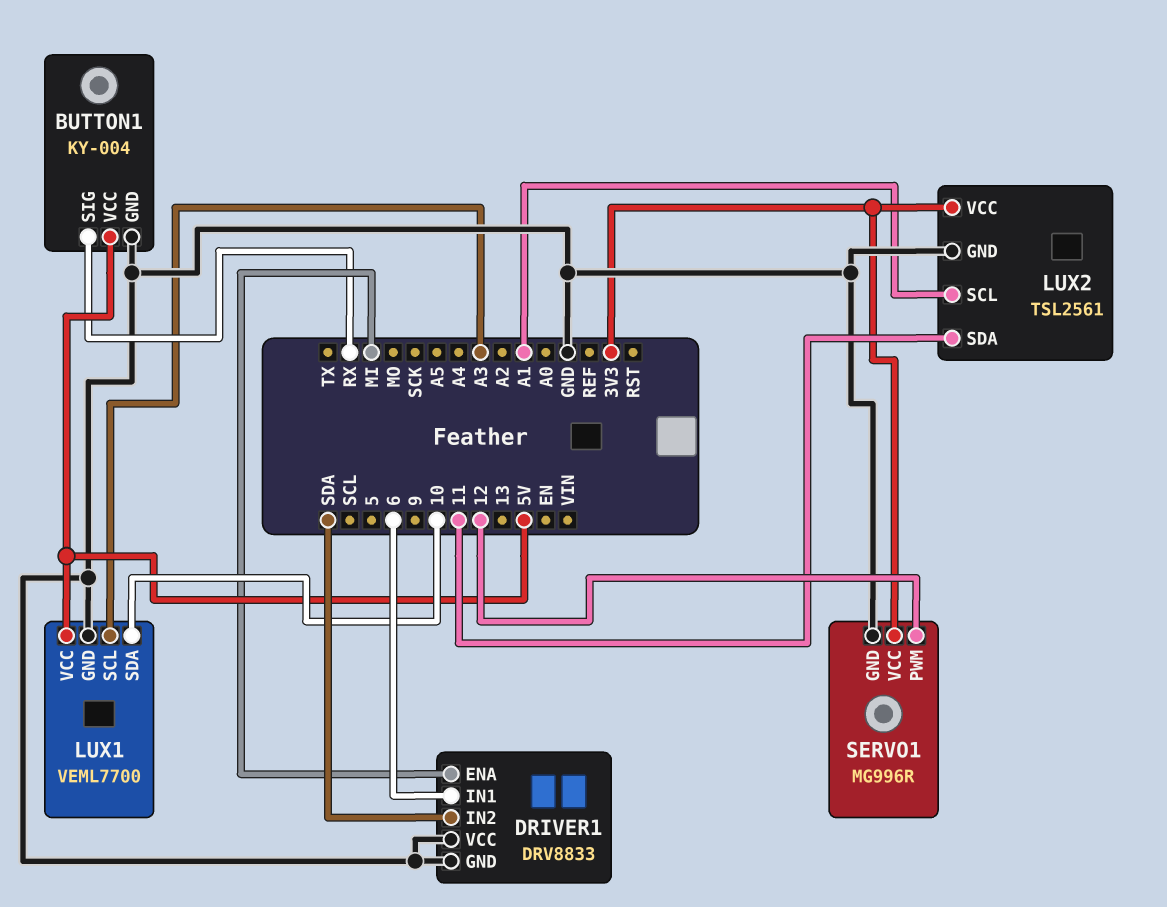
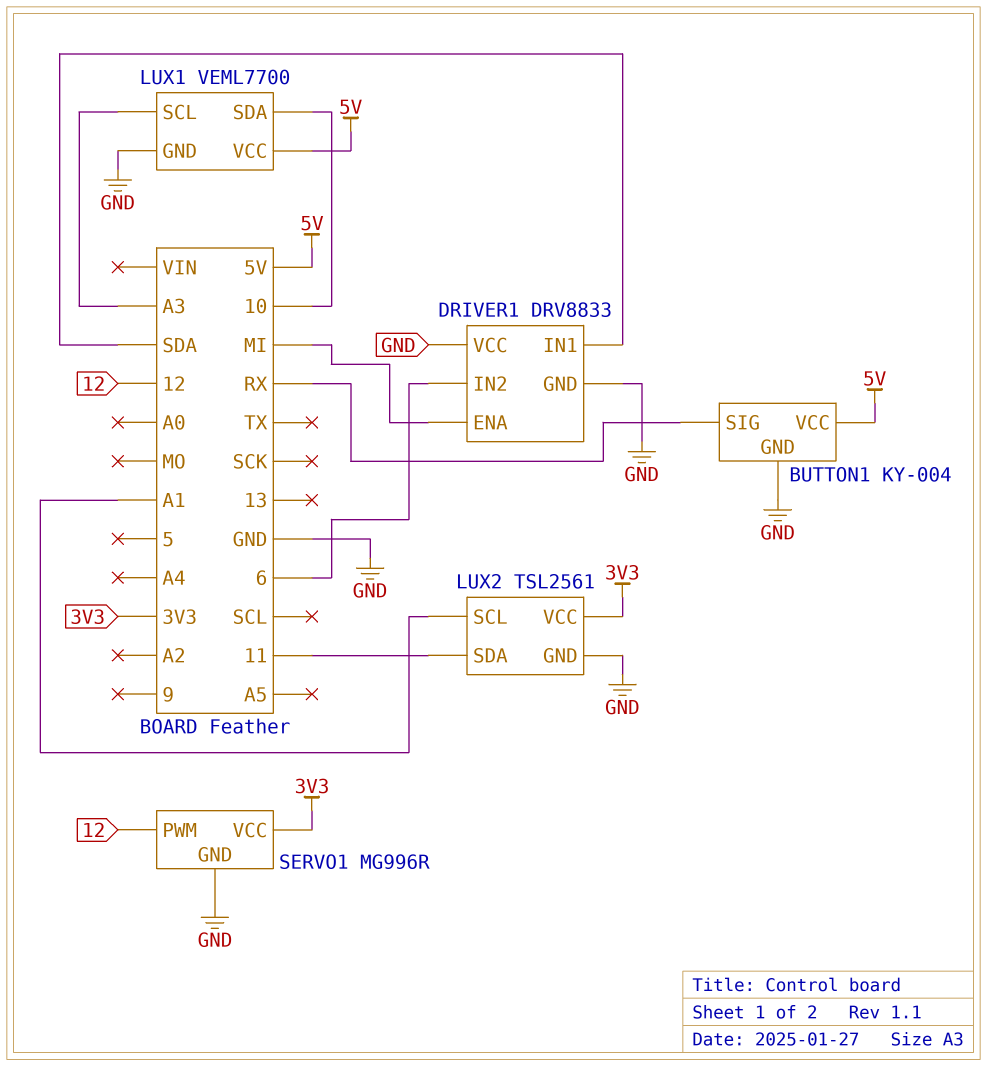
DRIVER1 pin IN1: 6 -> SDA
DRIVER1 pin IN2: SDA -> 6

